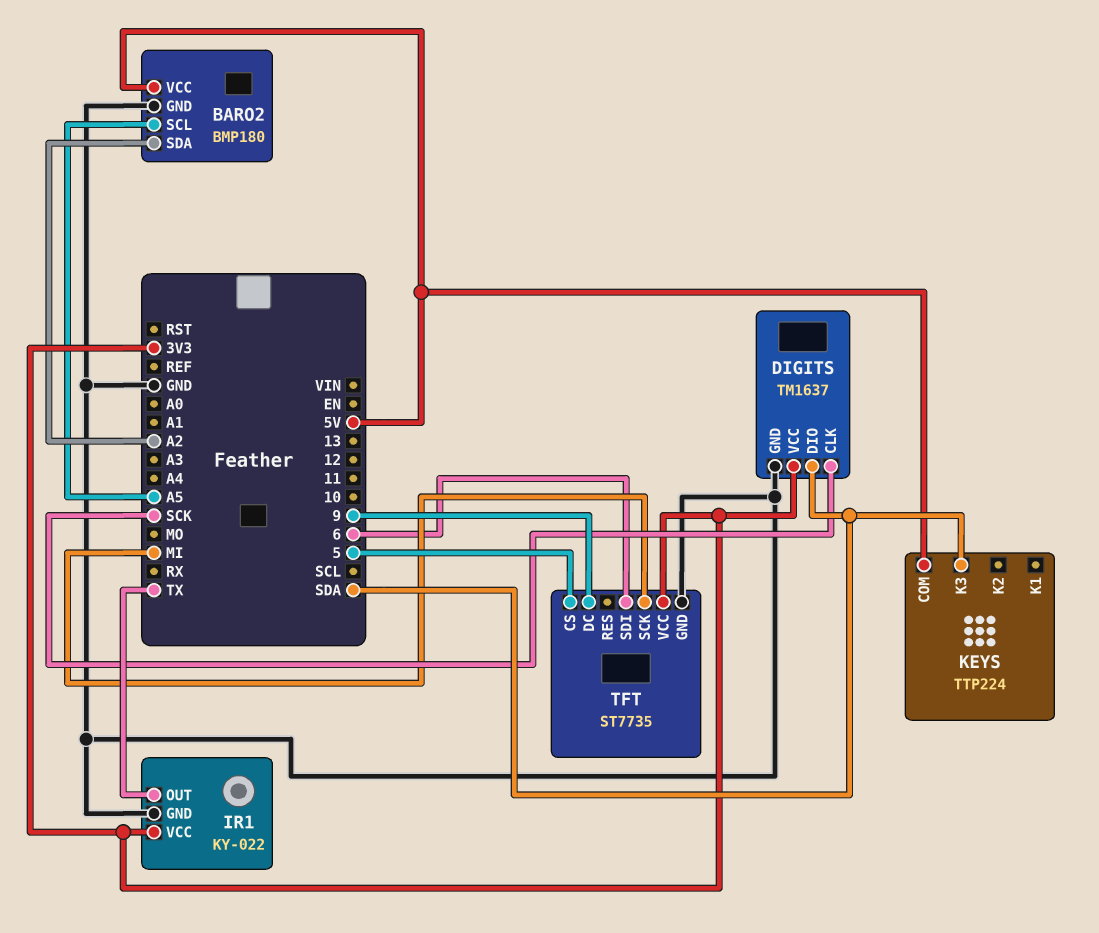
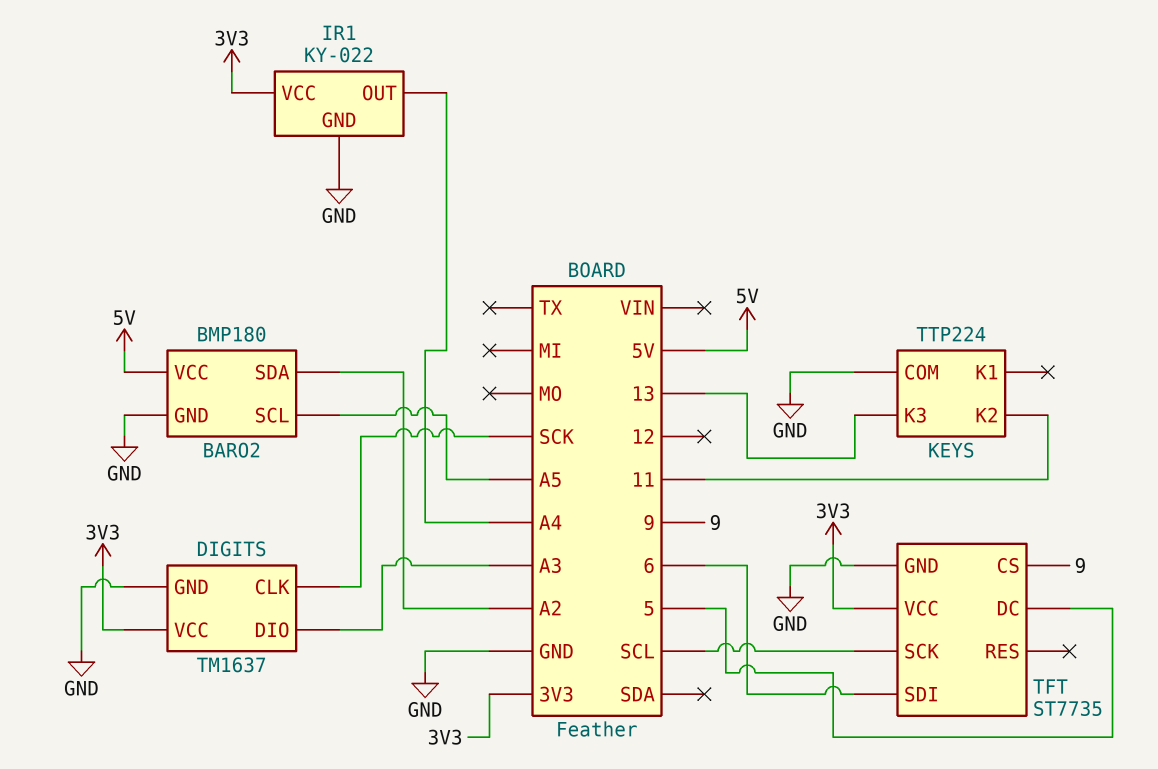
DIGITS pin DIO: SDA -> A3
IR1 pin OUT: TX -> A4
KEYS pin COM: 5V -> GND
KEYS pin K2: none -> 11
KEYS pin K3: SDA -> 13
TFT pin CS: 5 -> 9
TFT pin DC: 9 -> 5
TFT pin SCK: MI -> SCL

